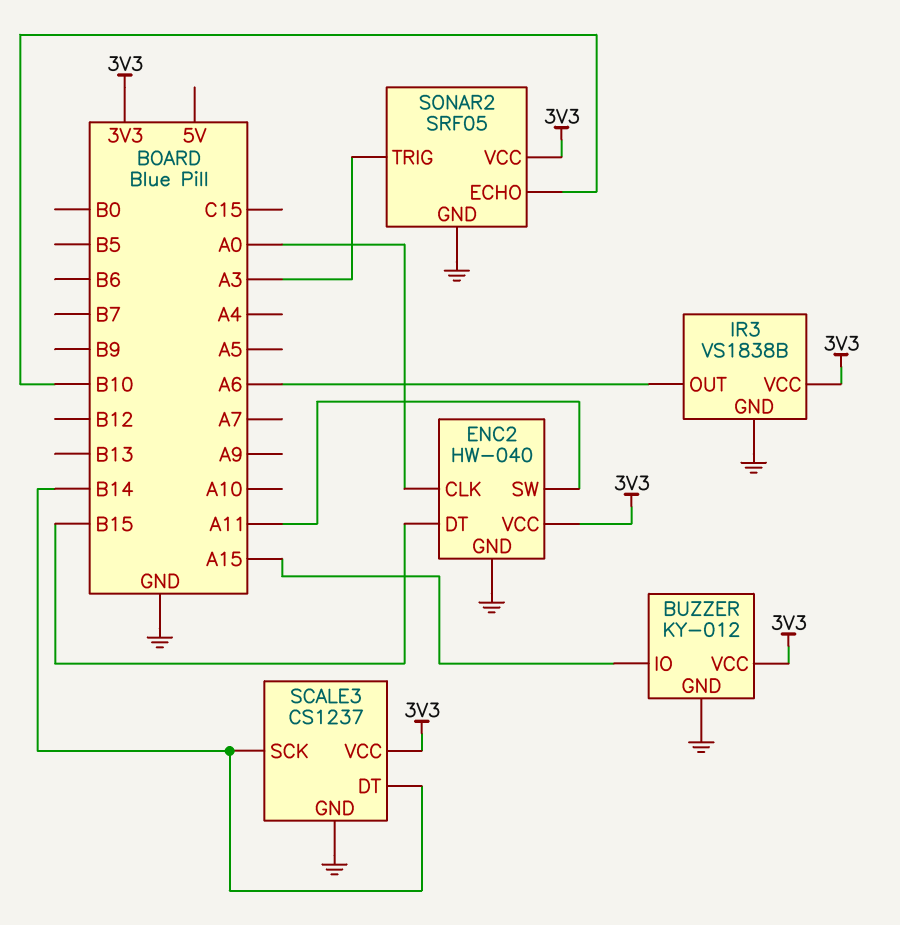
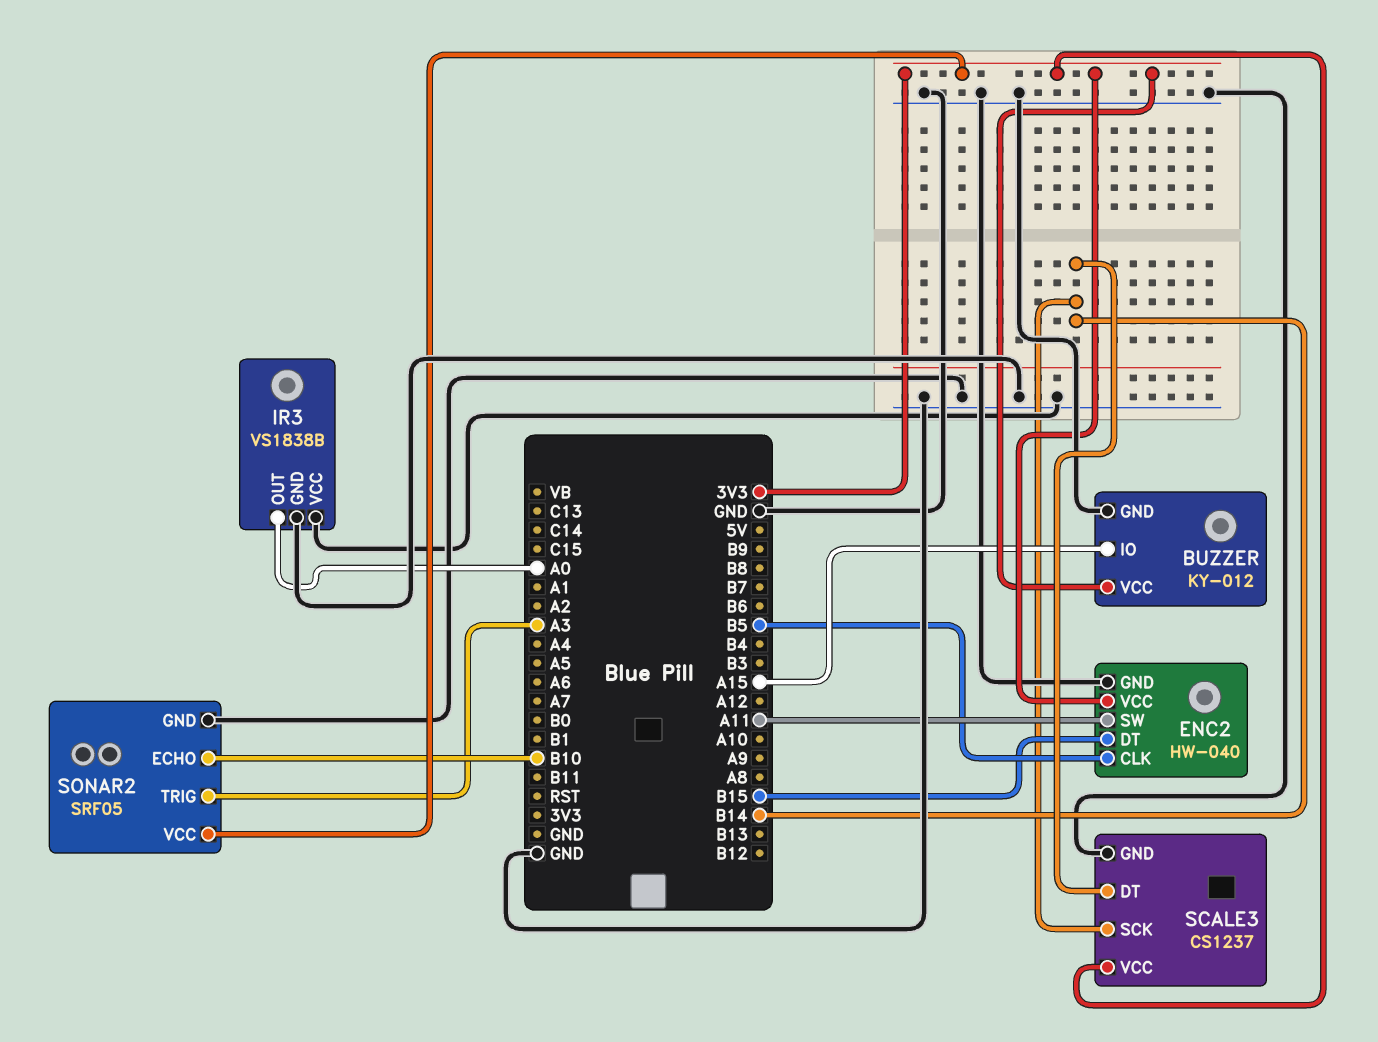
ENC2 pin CLK: A0 -> B5
IR3 pin OUT: A6 -> A0
IR3 pin VCC: 3V3 -> GND

